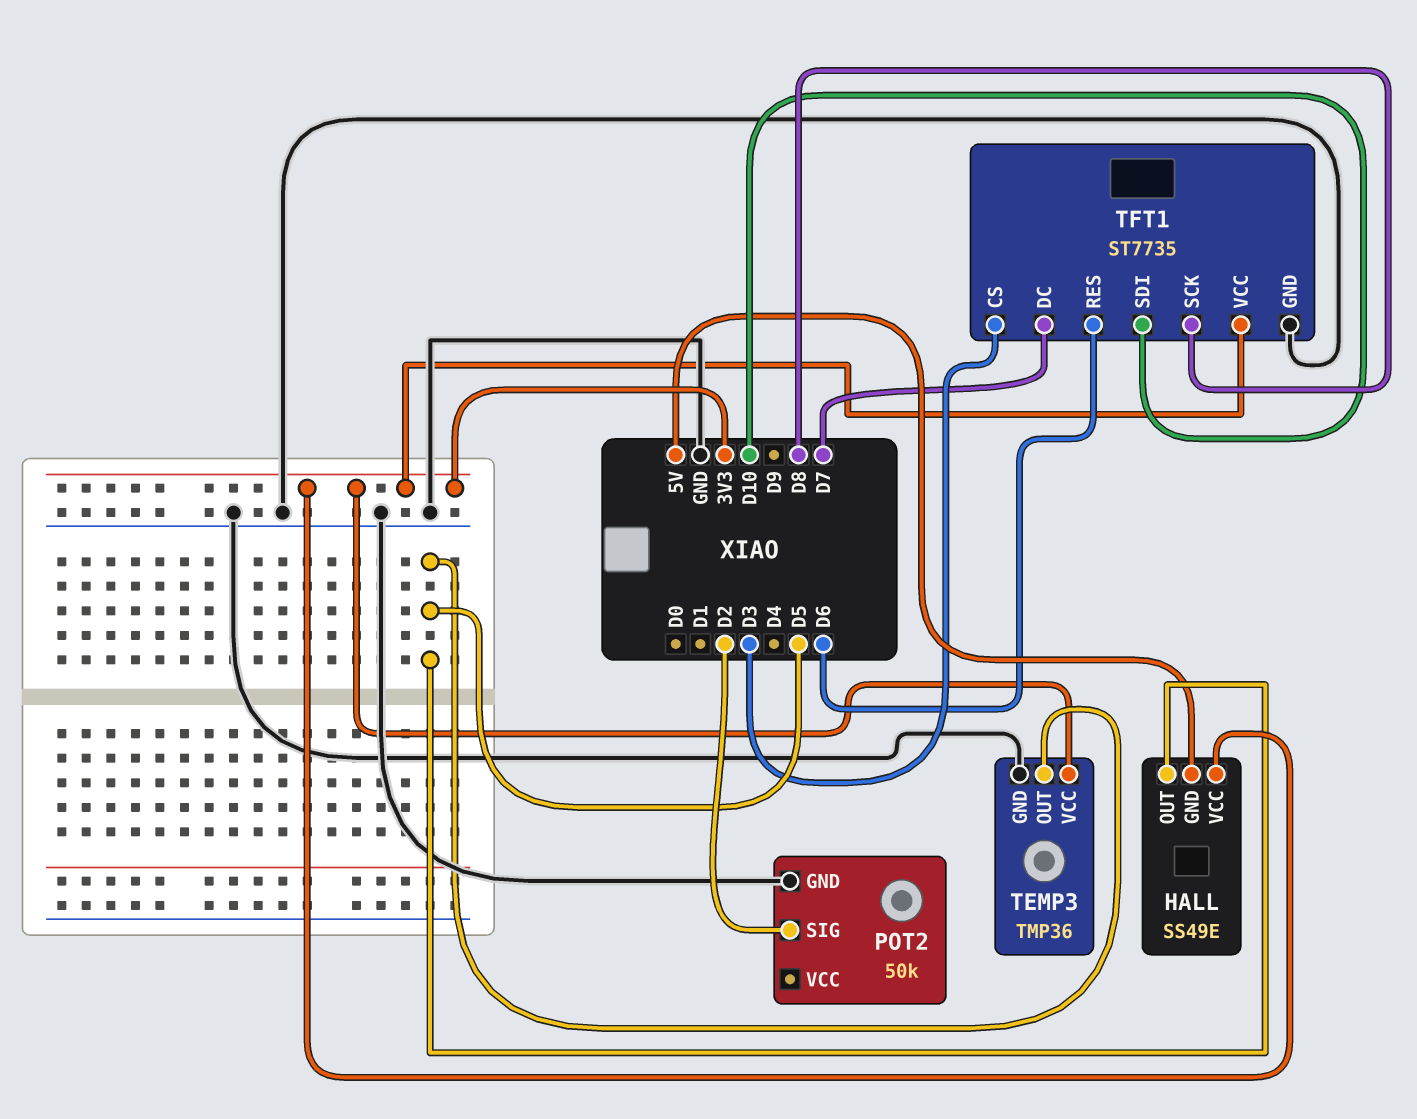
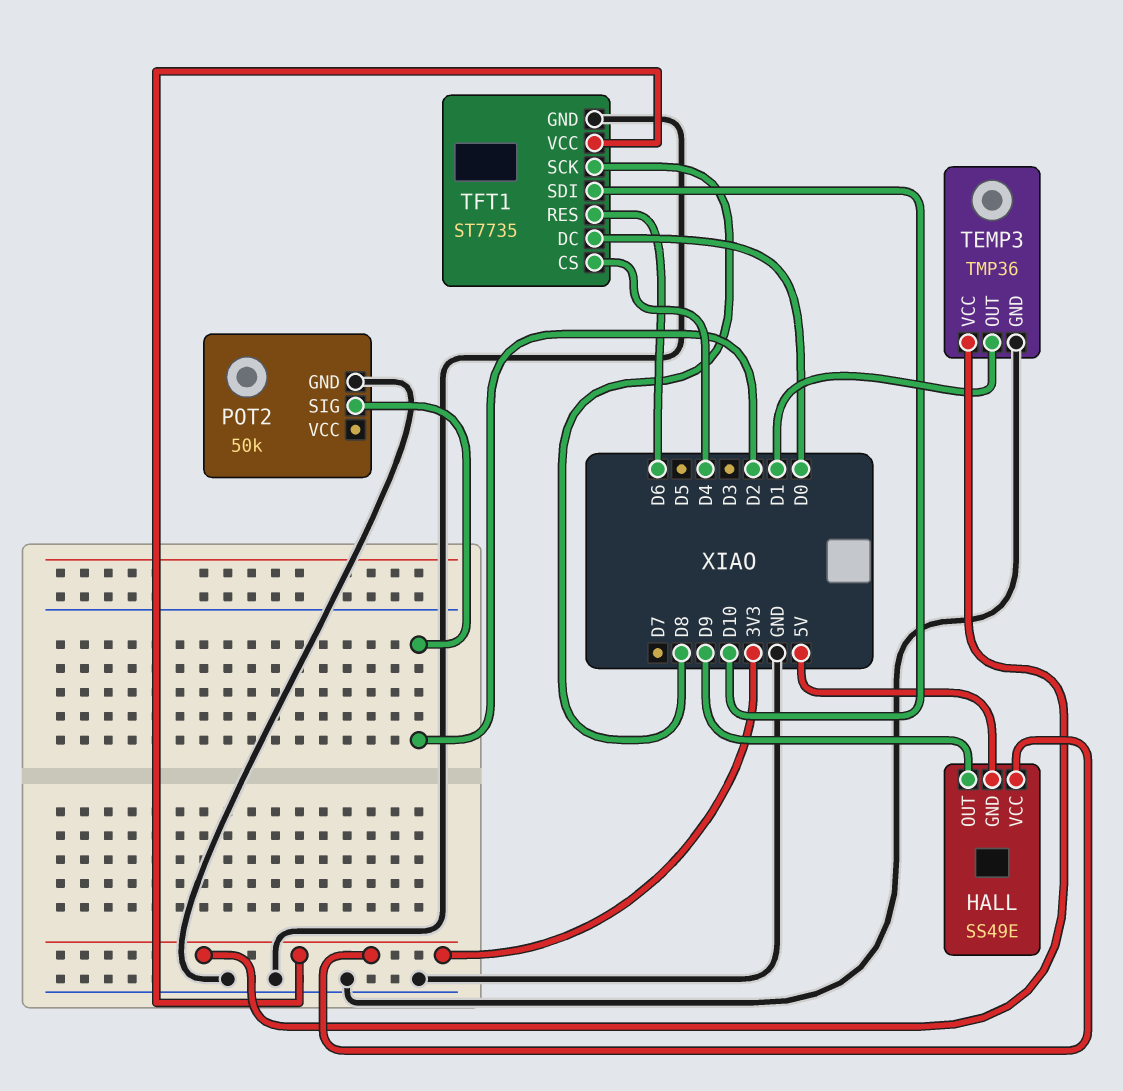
HALL pin OUT: D5 -> D9
TEMP3 pin OUT: D5 -> D1
TFT1 pin CS: D3 -> D4
TFT1 pin DC: D7 -> D0

